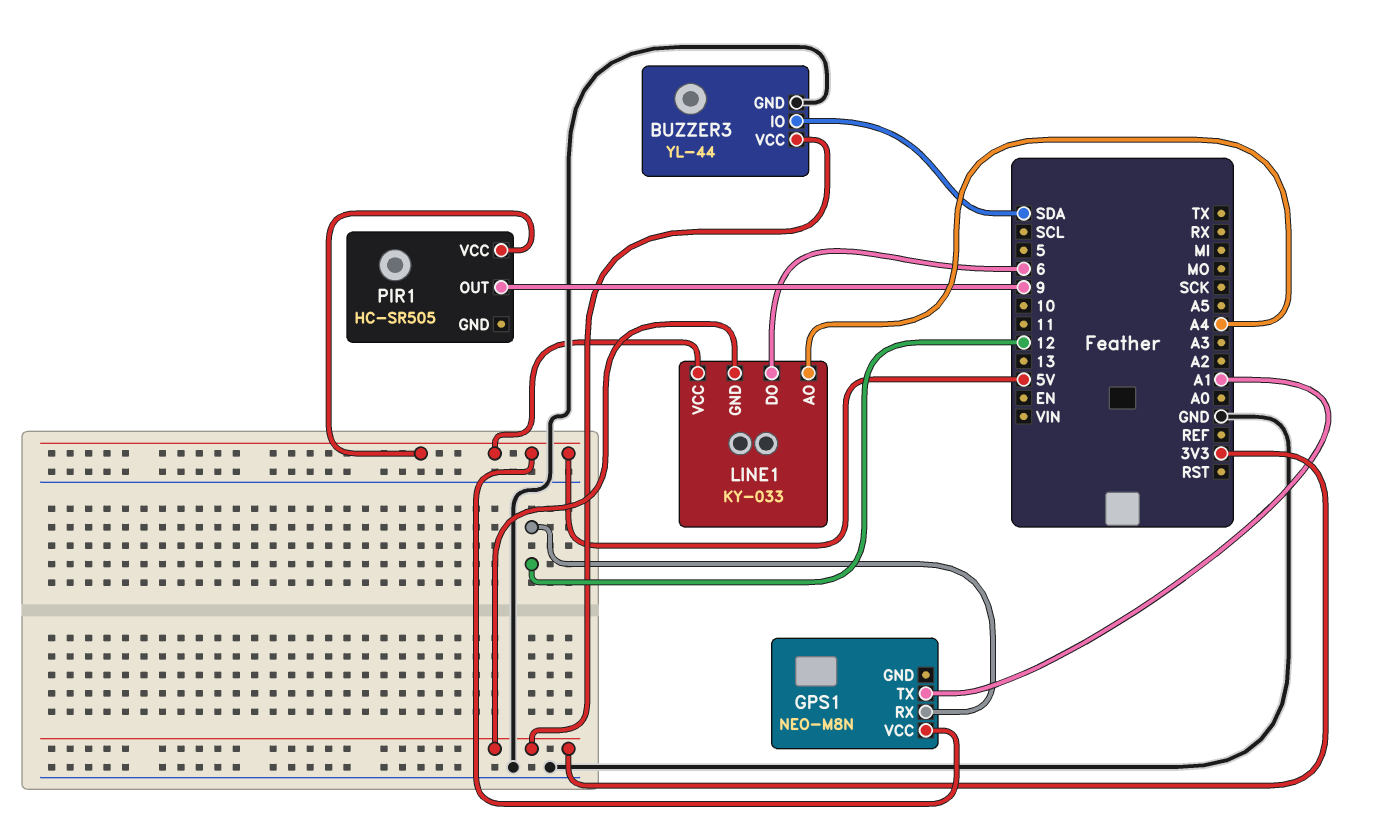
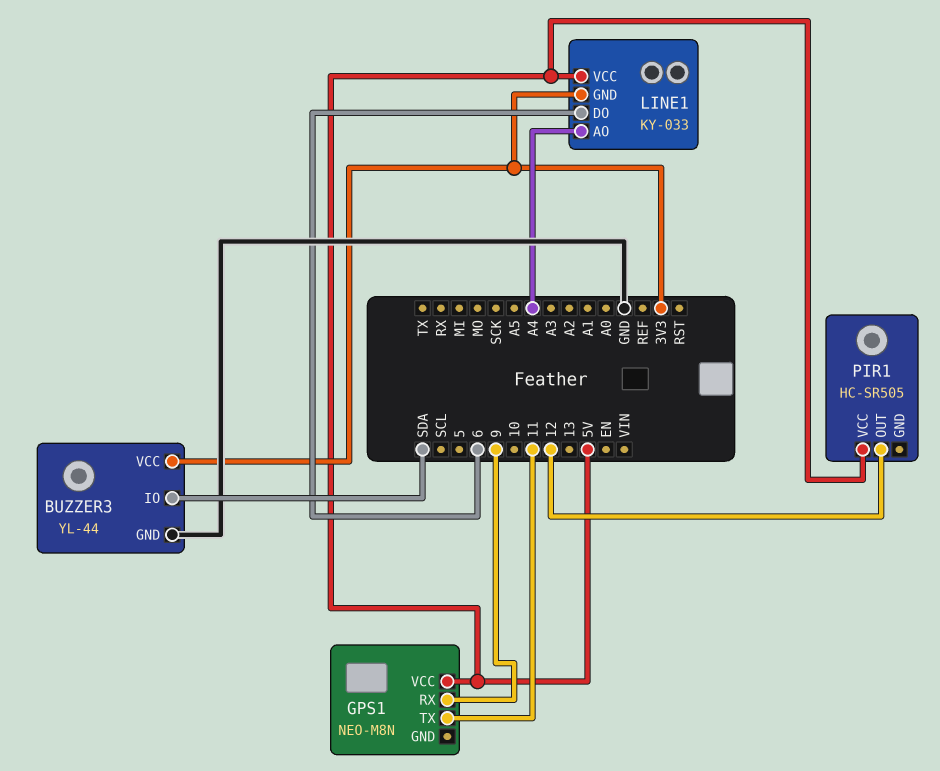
GPS1 pin RX: 12 -> 9
GPS1 pin TX: A1 -> 11
PIR1 pin OUT: 9 -> 12

